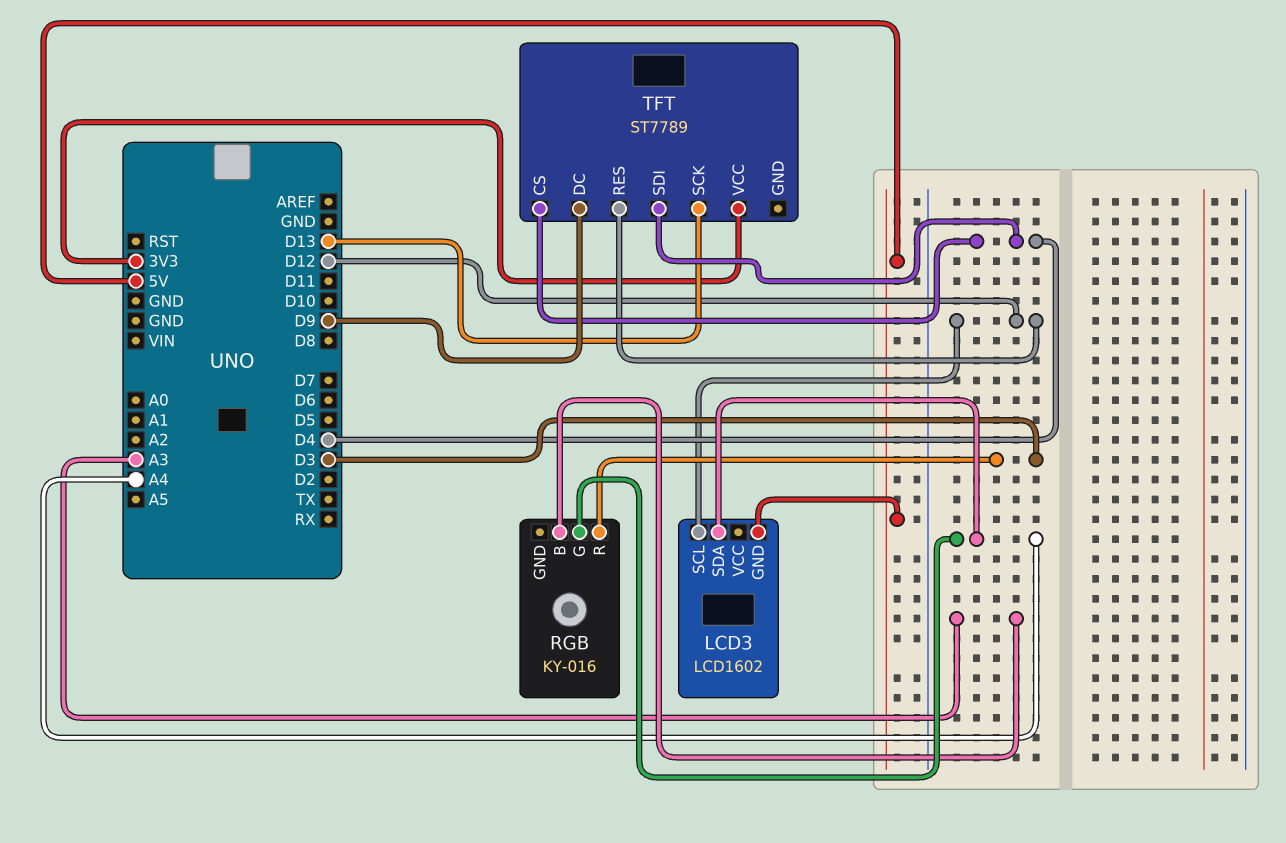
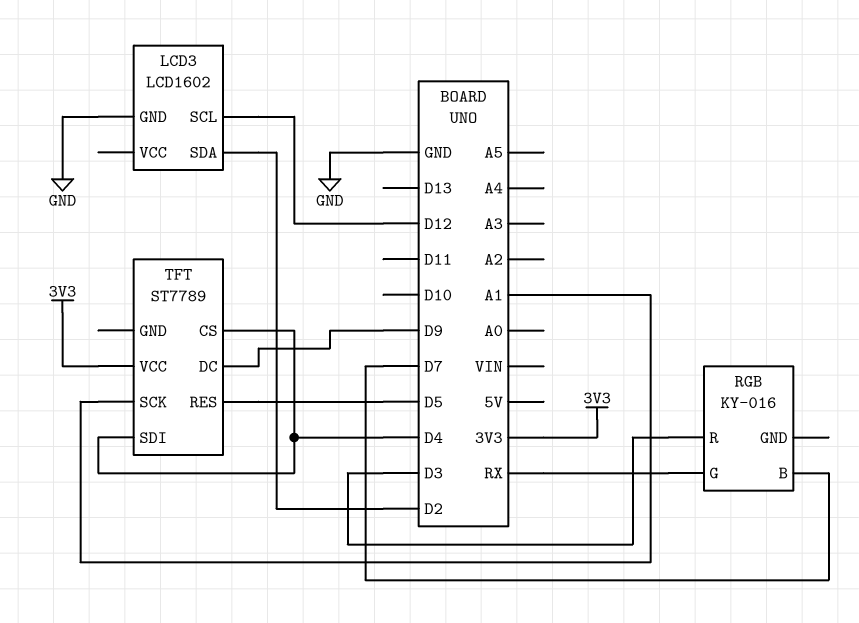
LCD3 pin GND: 5V -> GND
LCD3 pin SDA: A4 -> D2
RGB pin B: A3 -> D7
RGB pin G: A4 -> RX
TFT pin RES: D12 -> D5
TFT pin SCK: D13 -> A1

